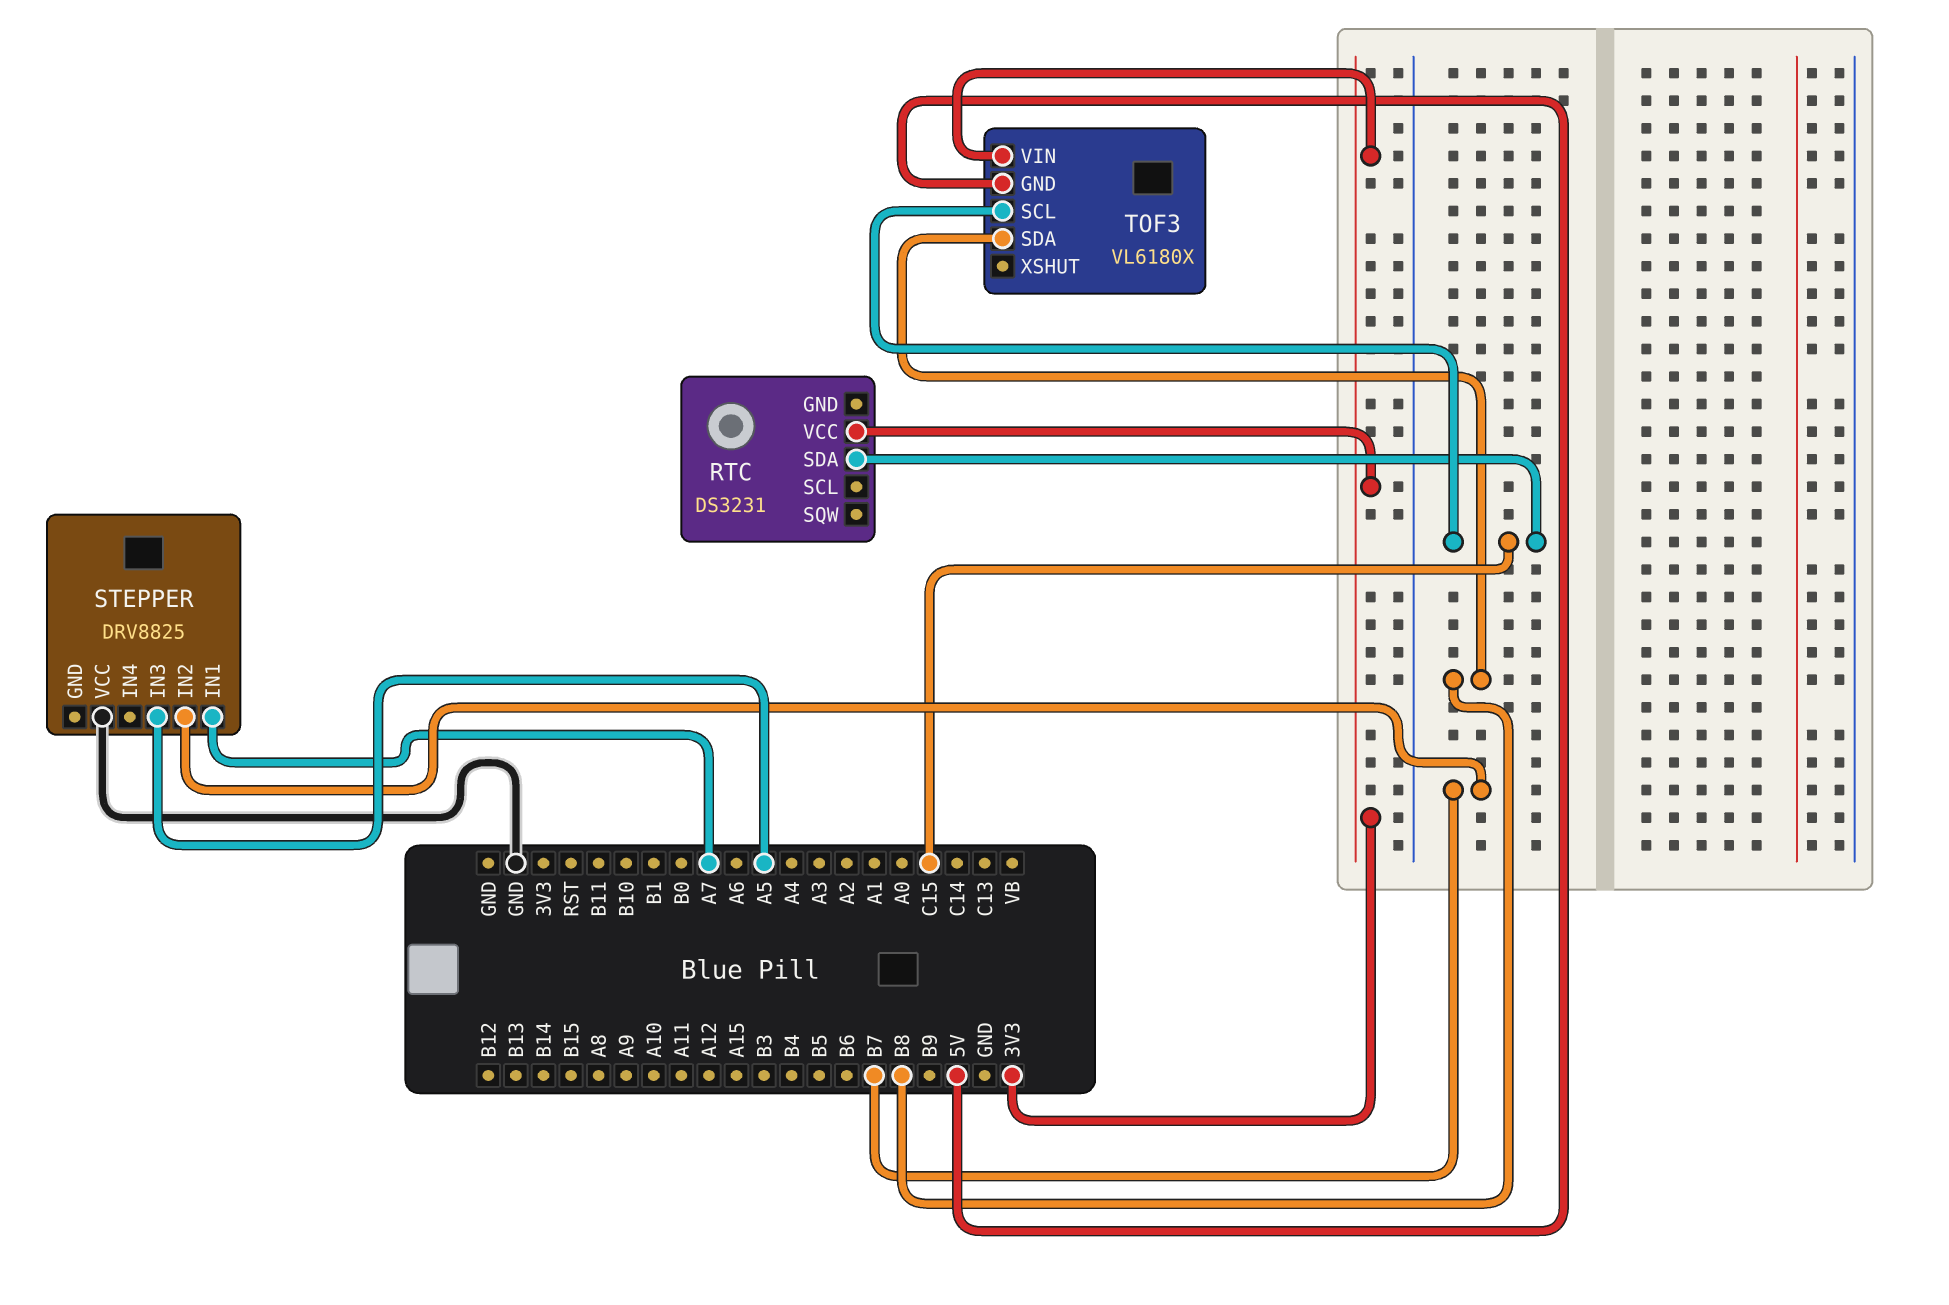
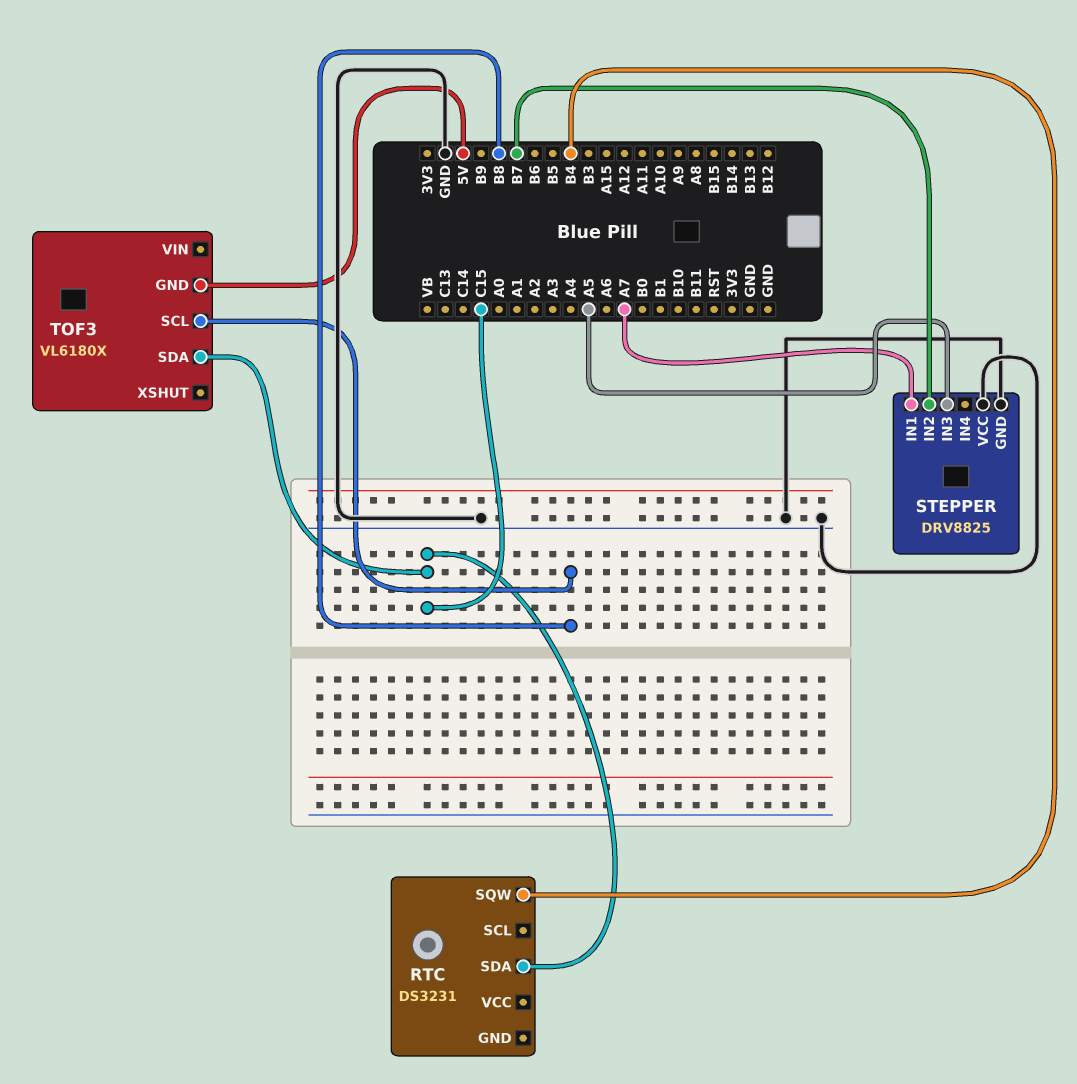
RTC pin SQW: none -> B4
RTC pin VCC: 3V3 -> none
STEPPER pin GND: none -> GND
TOF3 pin SCL: C15 -> B8
TOF3 pin SDA: B8 -> C15
TOF3 pin VIN: 3V3 -> none

